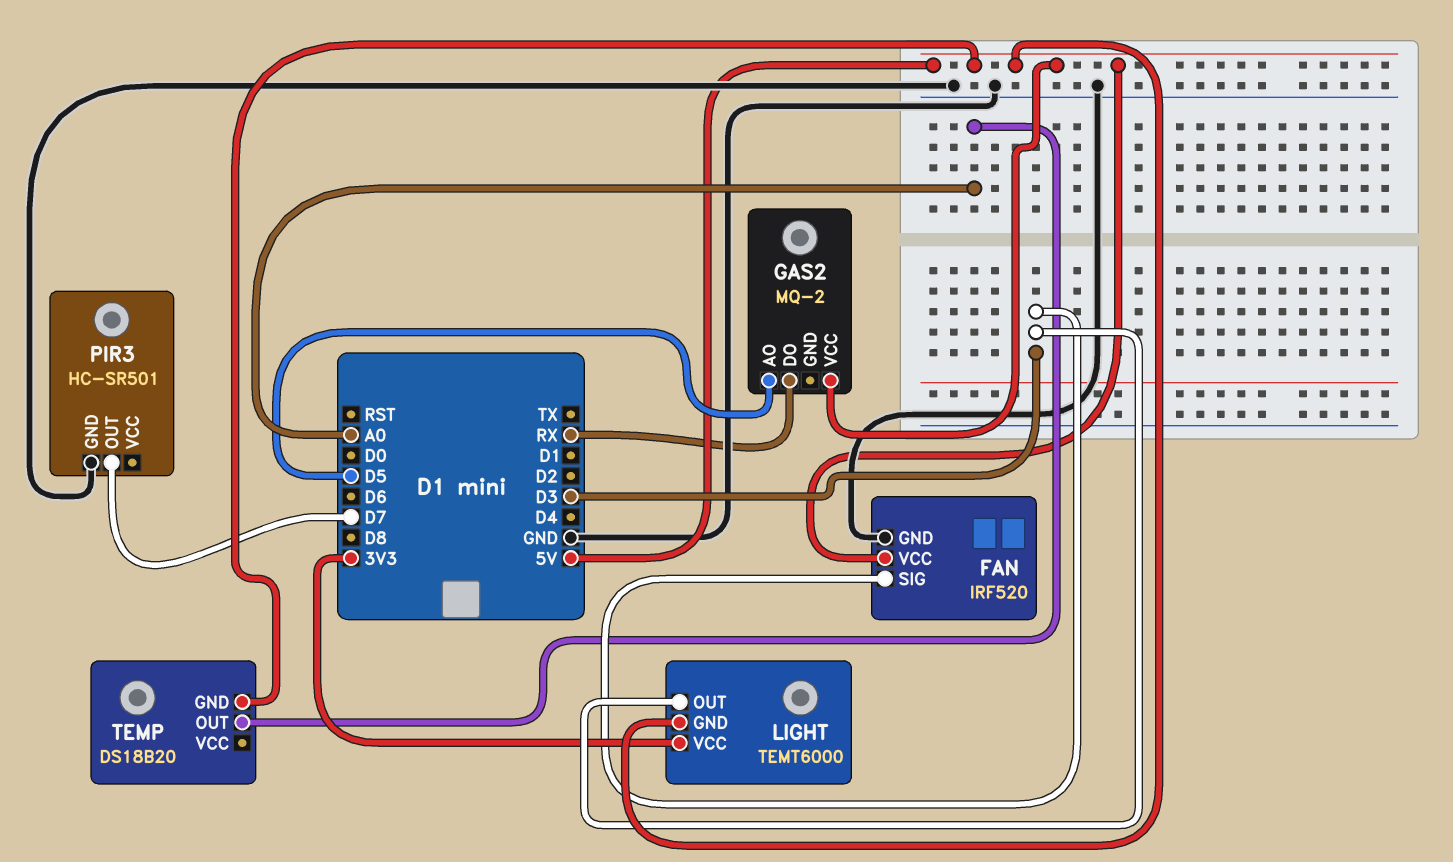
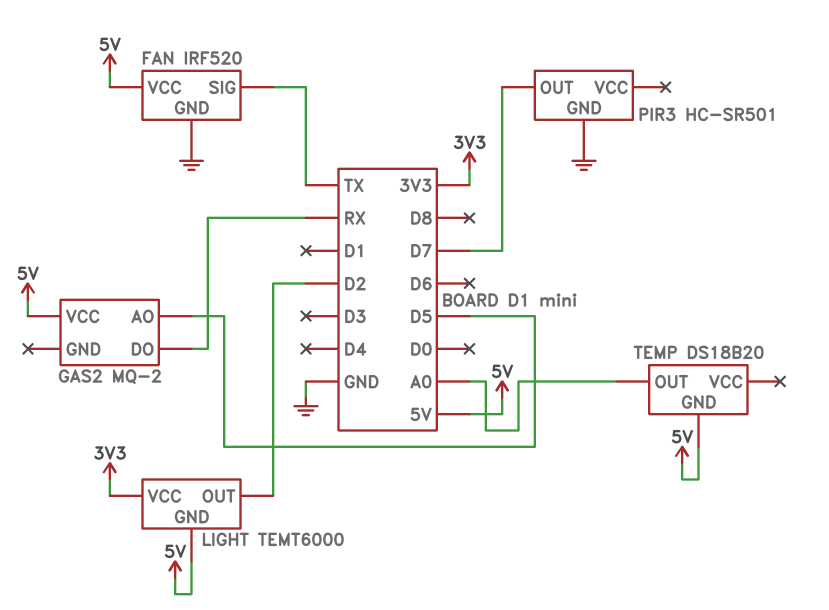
FAN pin SIG: D3 -> TX
LIGHT pin OUT: D3 -> D2

